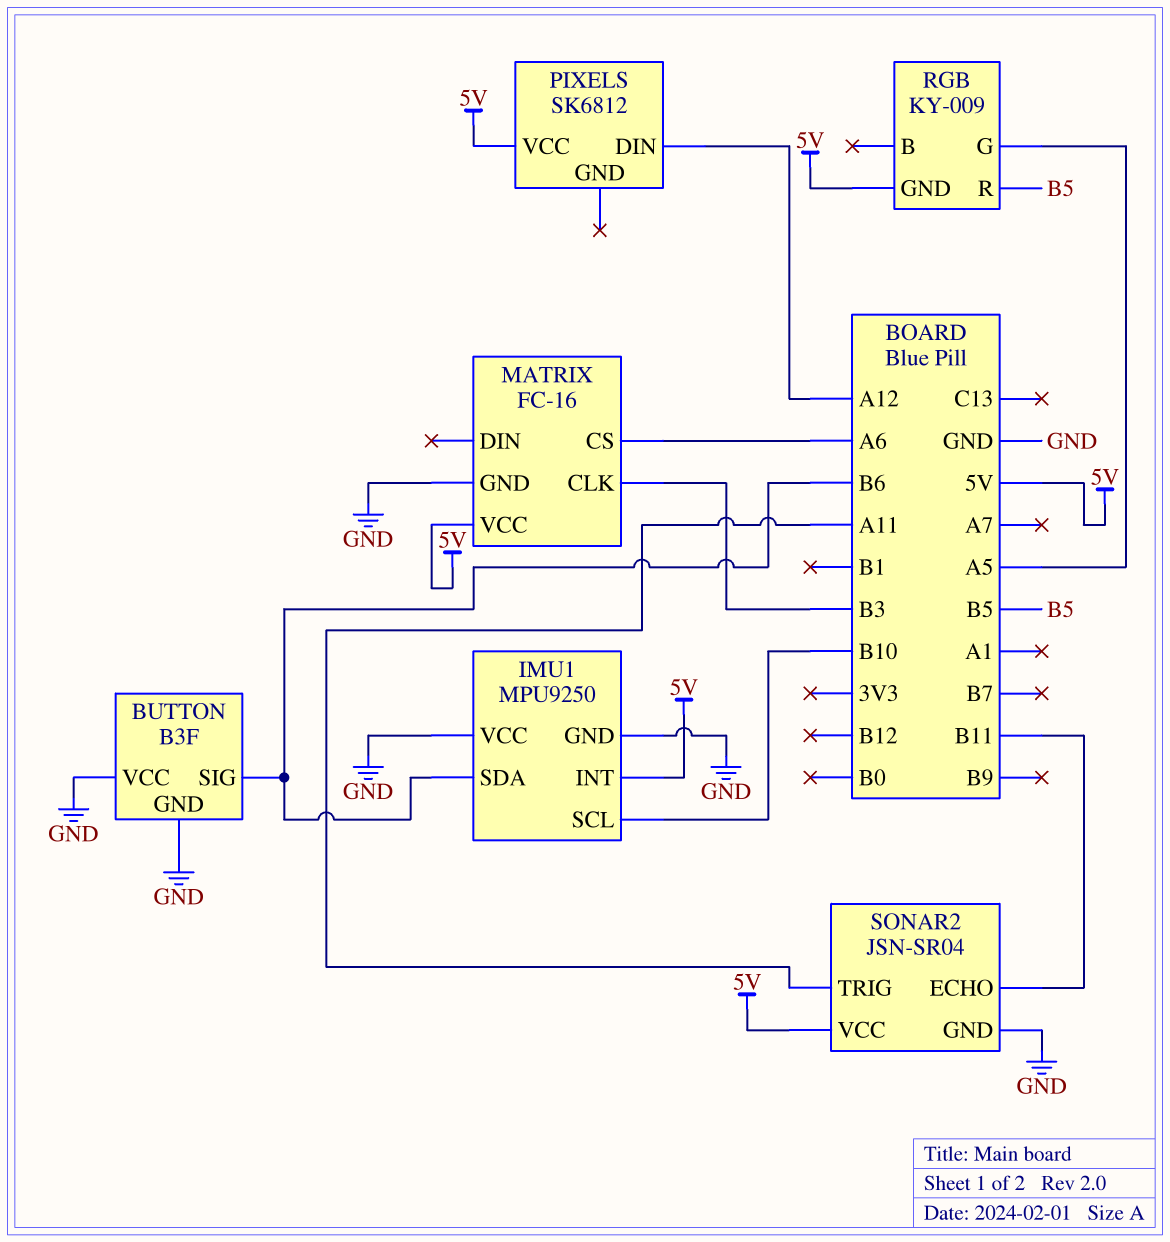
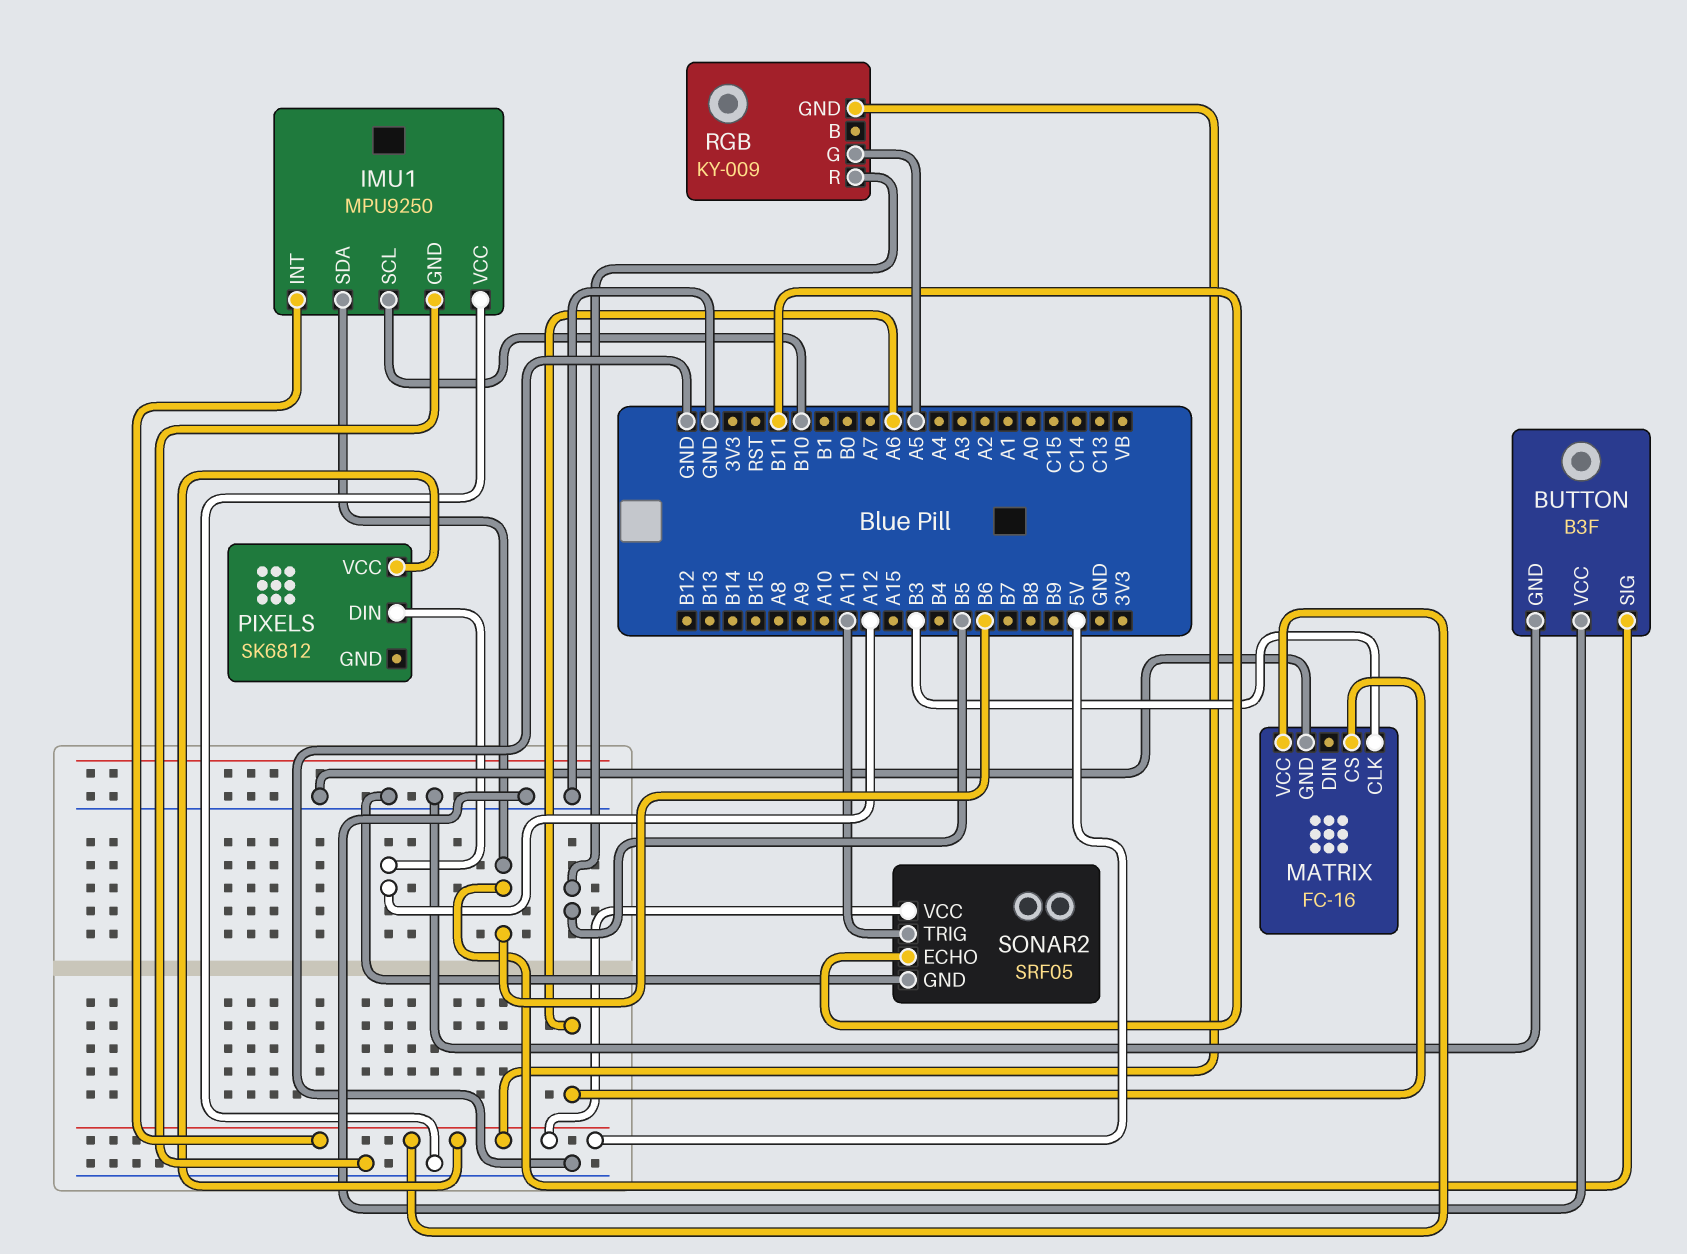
SONAR2: JSN-SR04 -> SRF05

